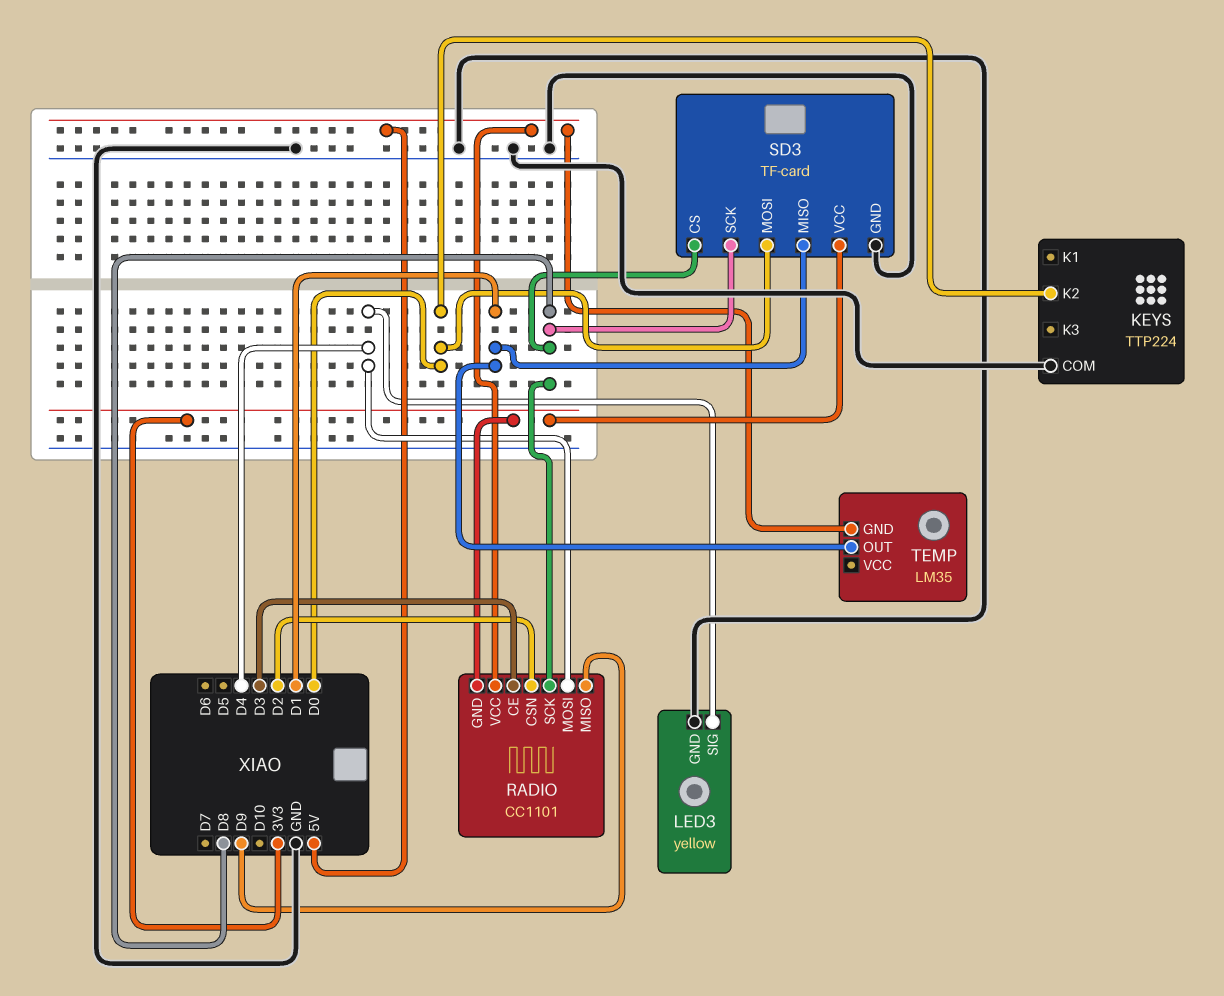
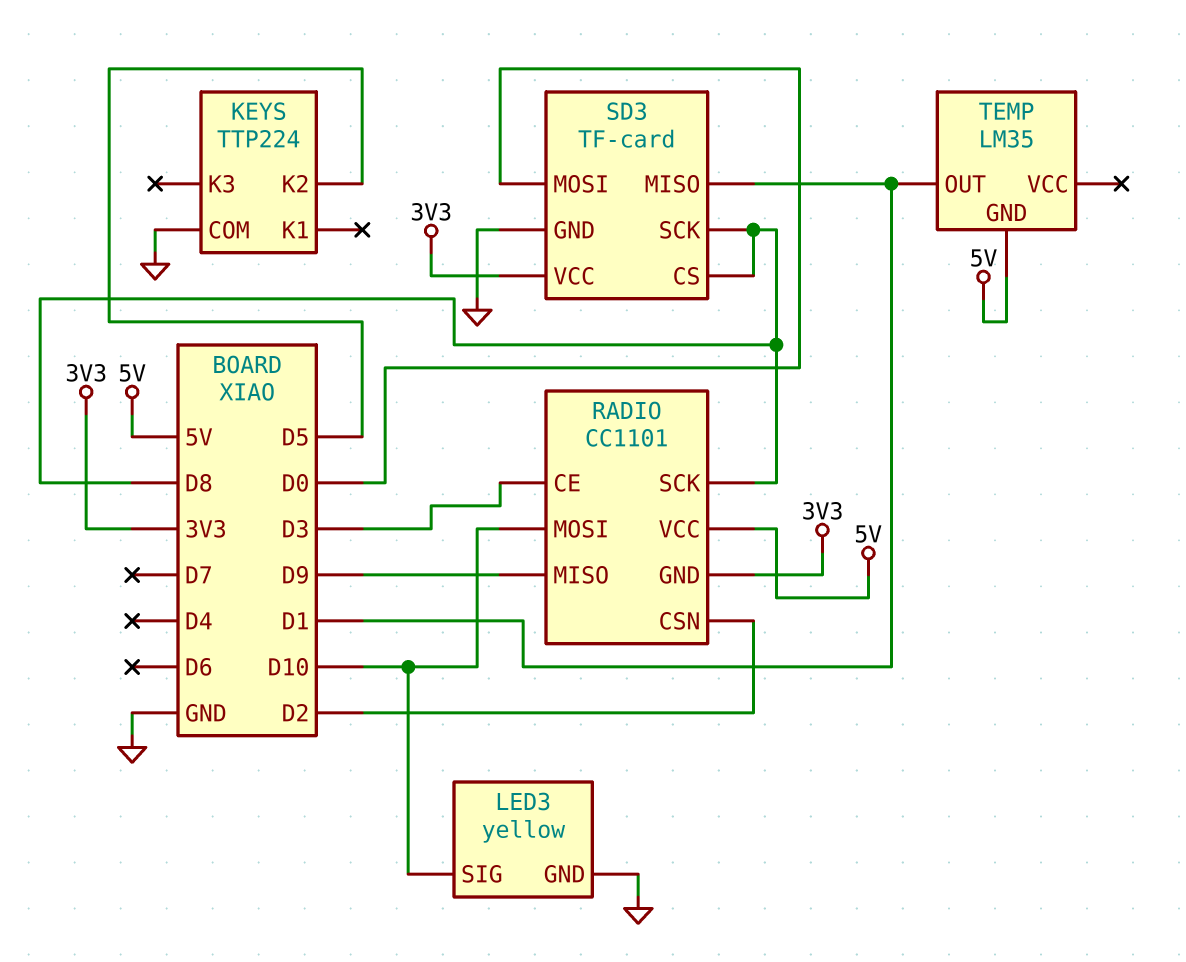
KEYS pin K2: D0 -> D5
LED3 pin SIG: D4 -> D10
RADIO pin MOSI: D4 -> D10

